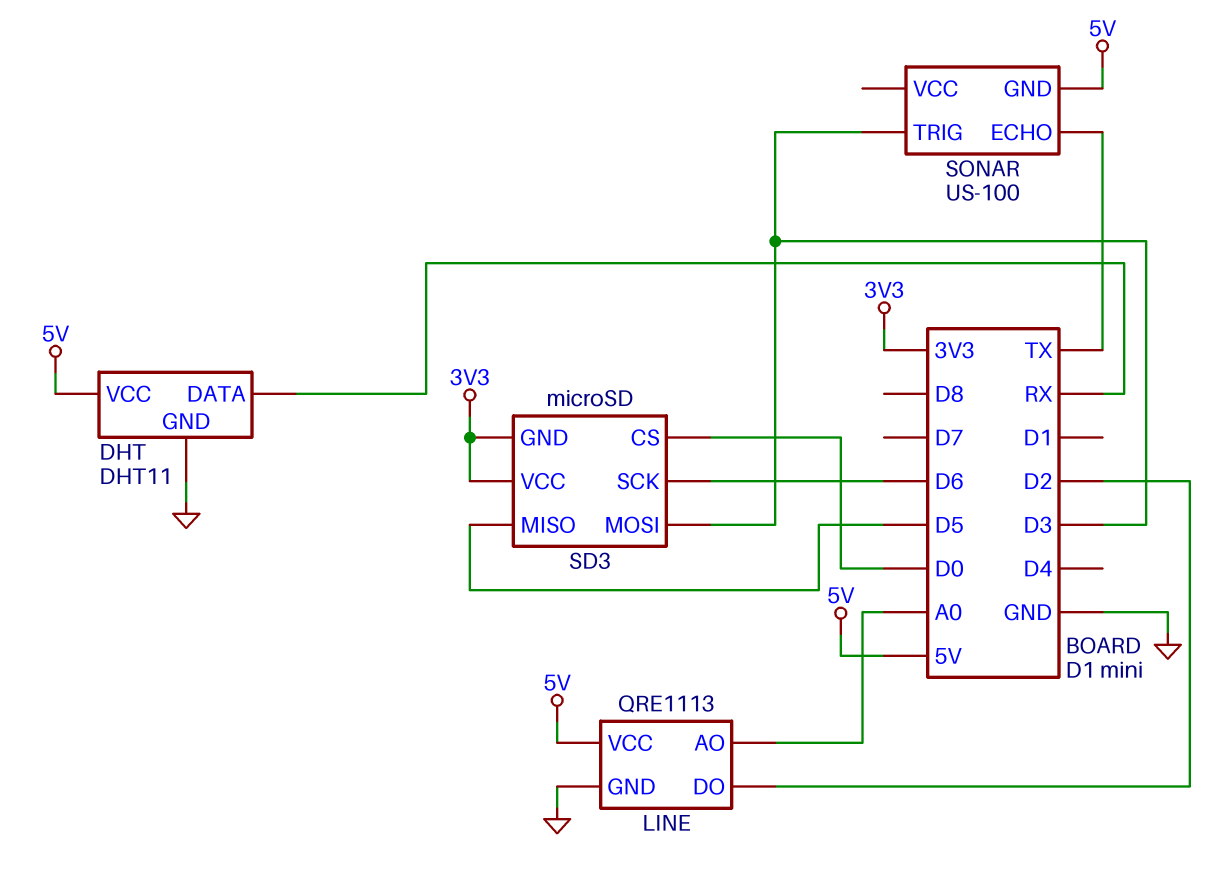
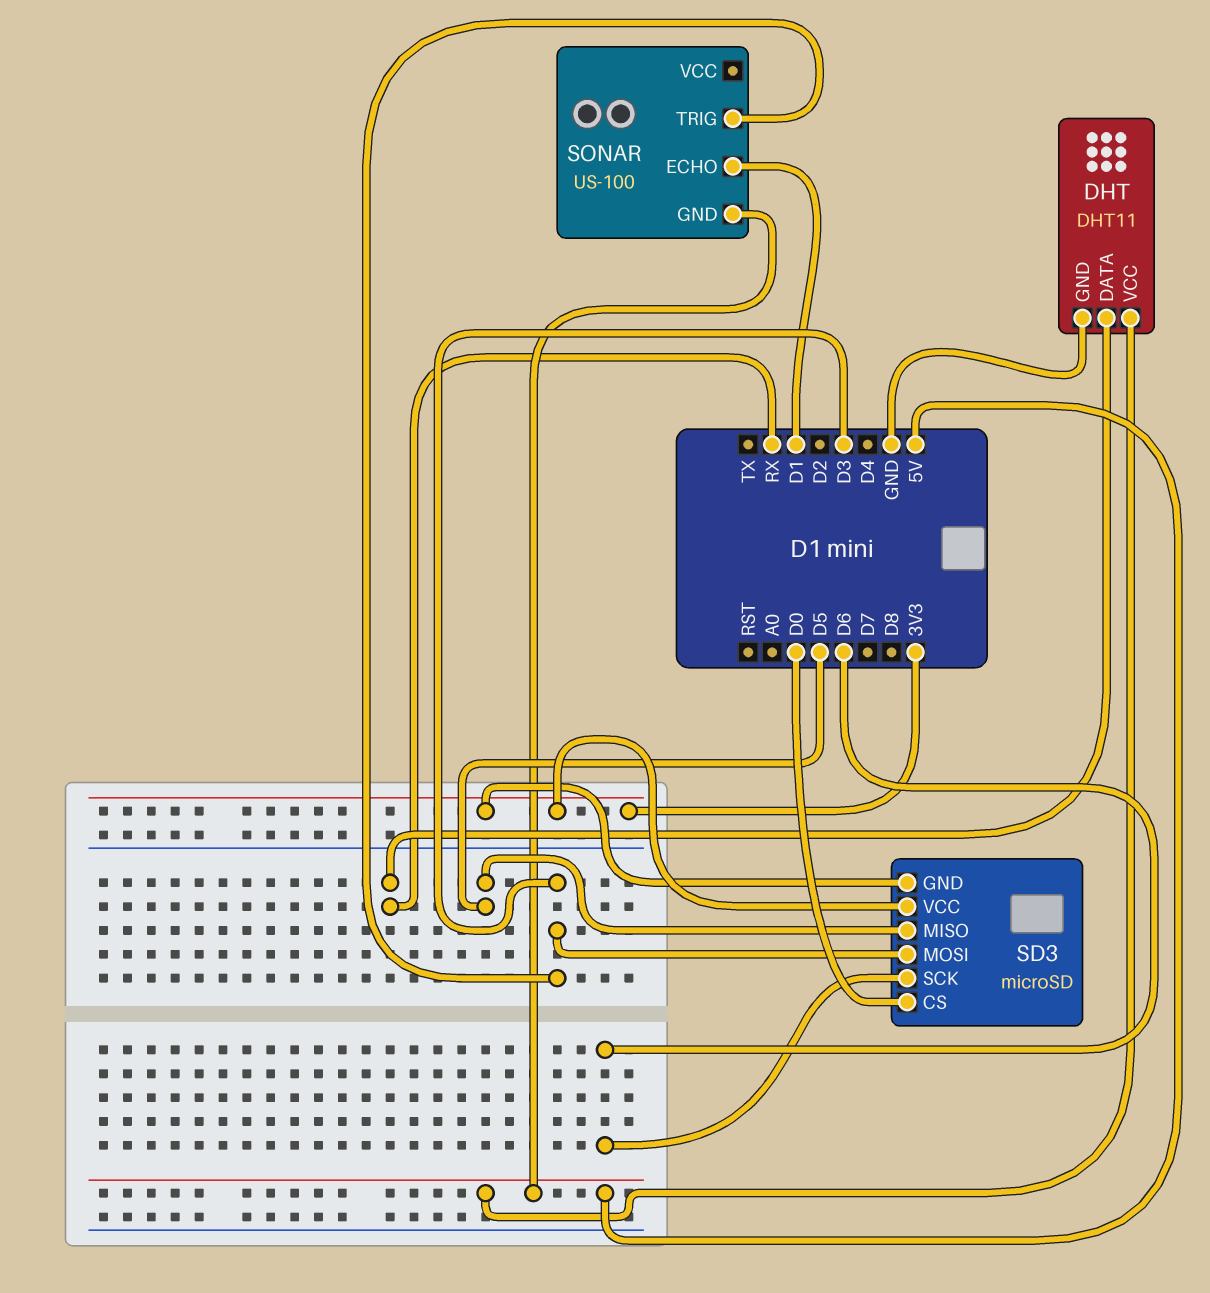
LINE: QRE1113 -> none
LINE pin AO: A0 -> none
LINE pin DO: D2 -> none
LINE pin GND: GND -> none
LINE pin VCC: 5V -> none
SONAR pin ECHO: TX -> D1

